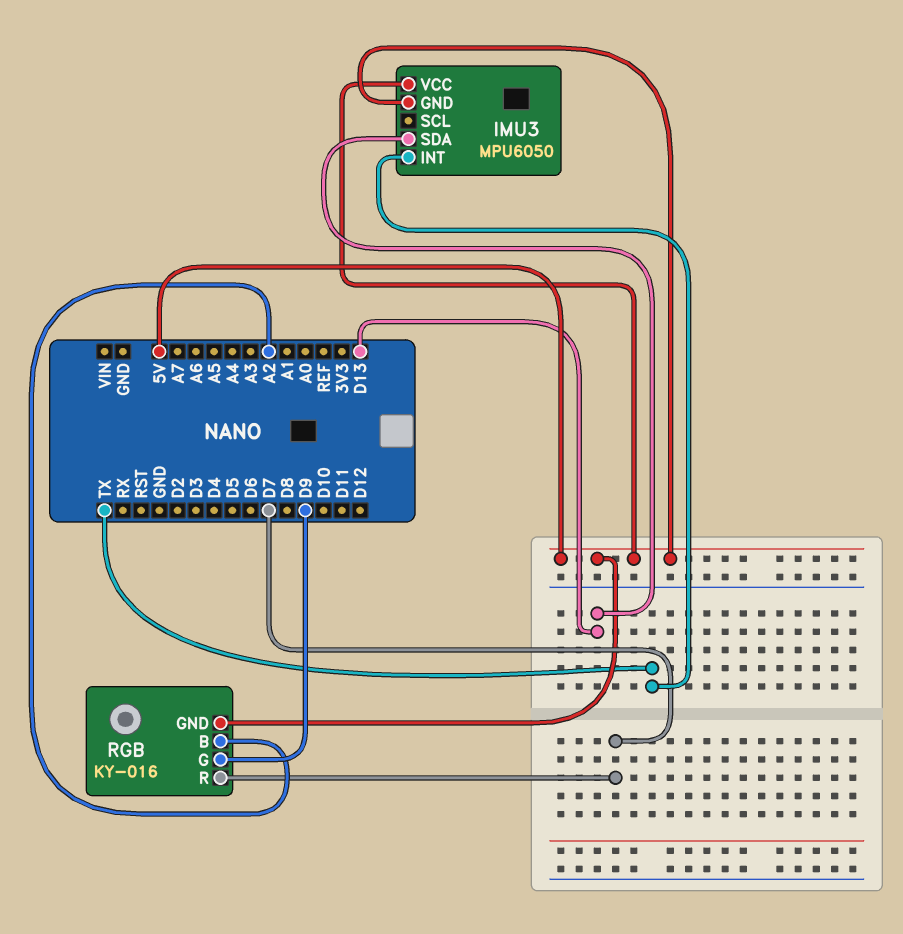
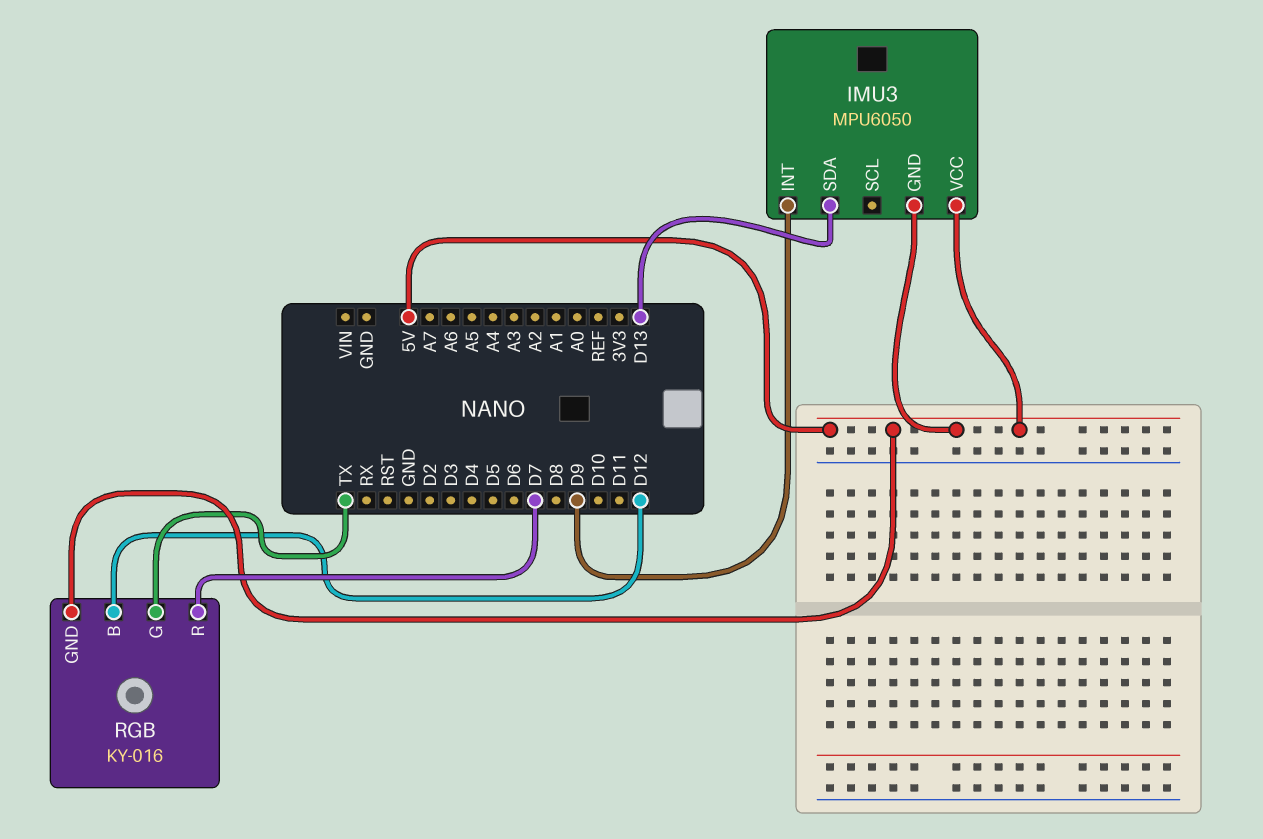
IMU3 pin INT: TX -> D9
RGB pin B: A2 -> D12
RGB pin G: D9 -> TX

